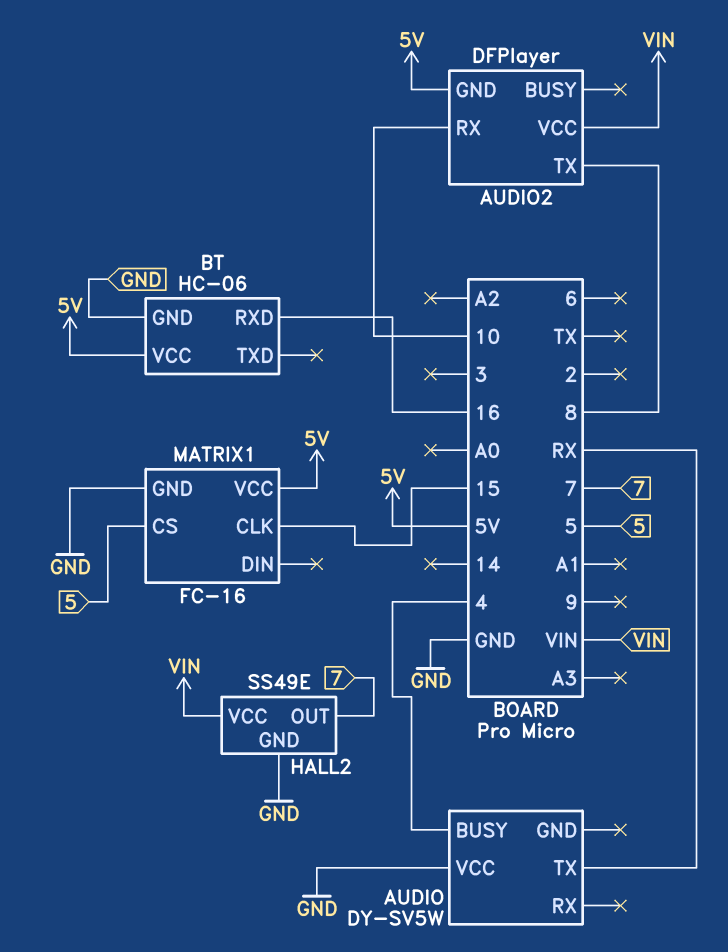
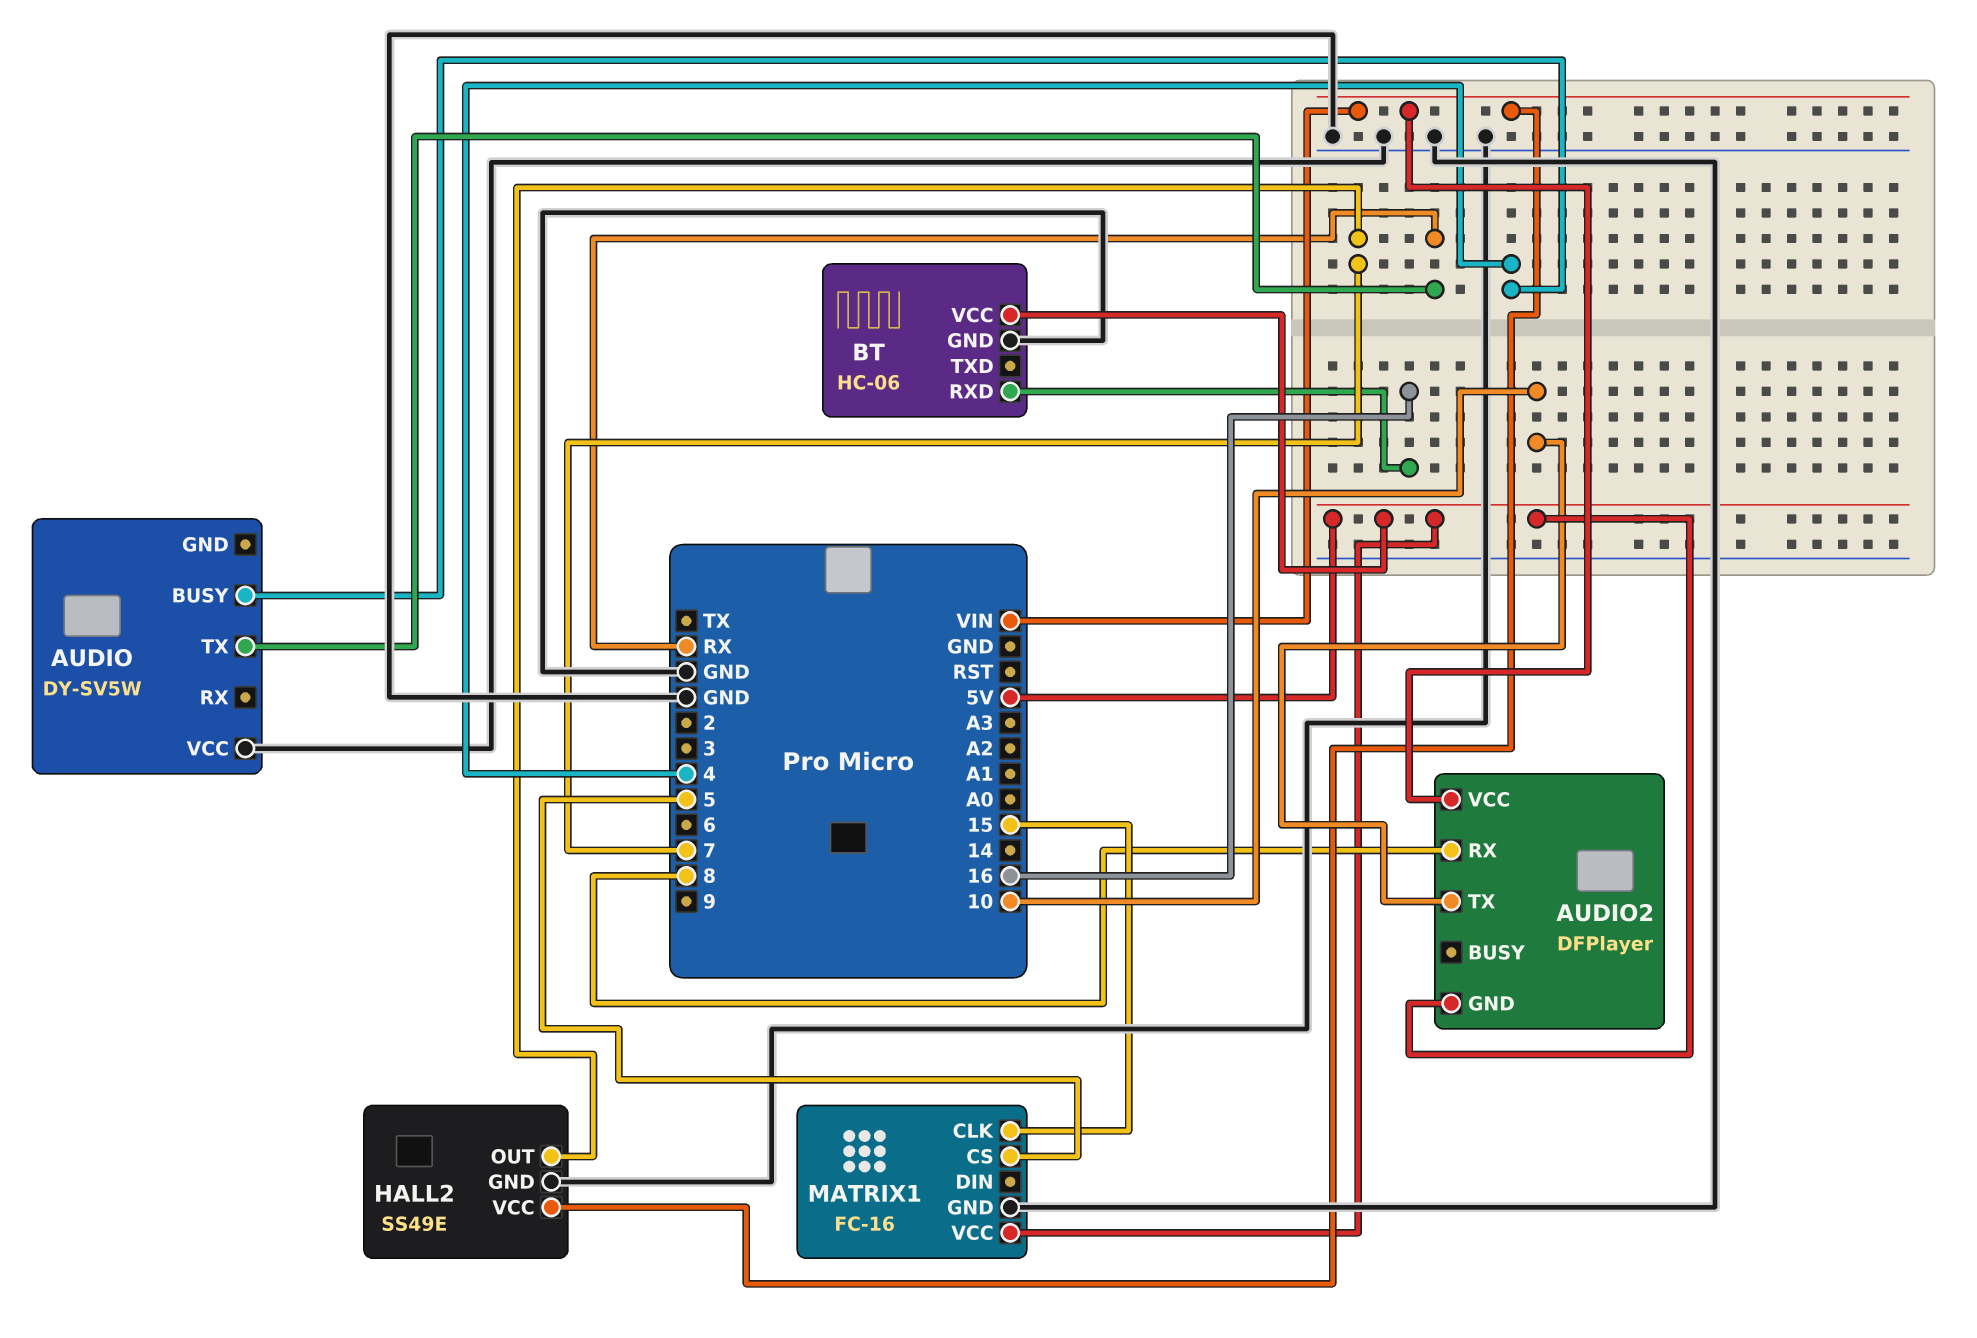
AUDIO2 pin RX: 10 -> 8
AUDIO2 pin TX: 8 -> 10

